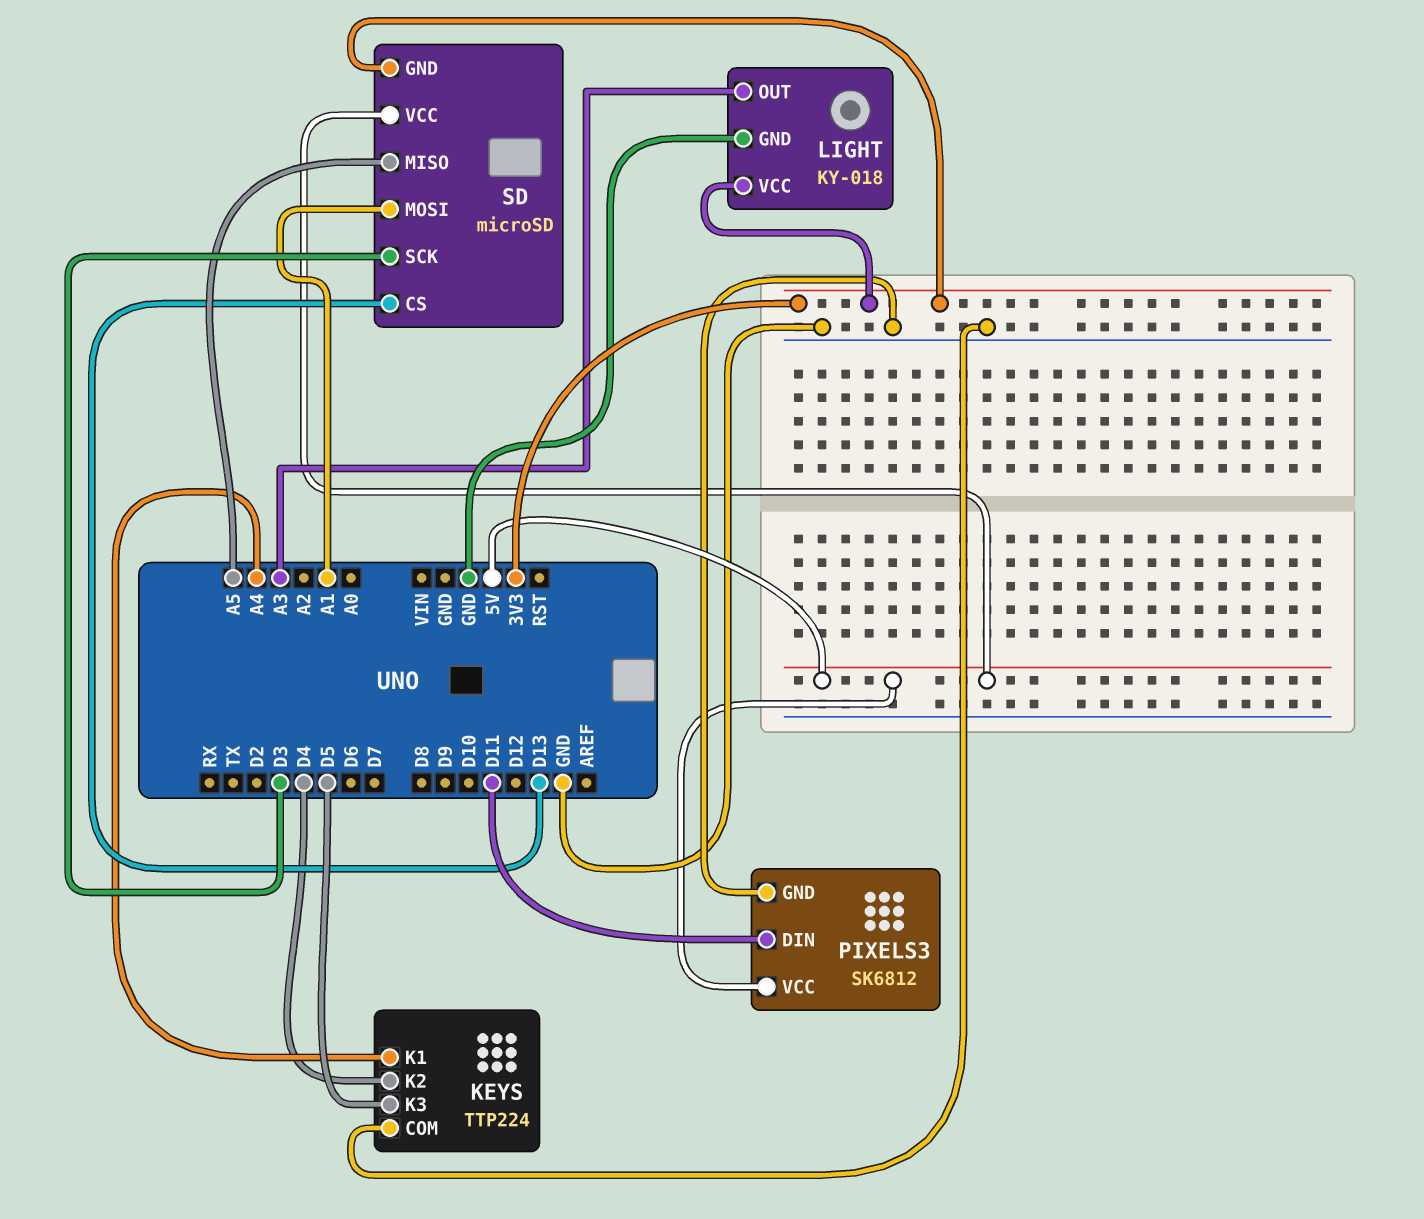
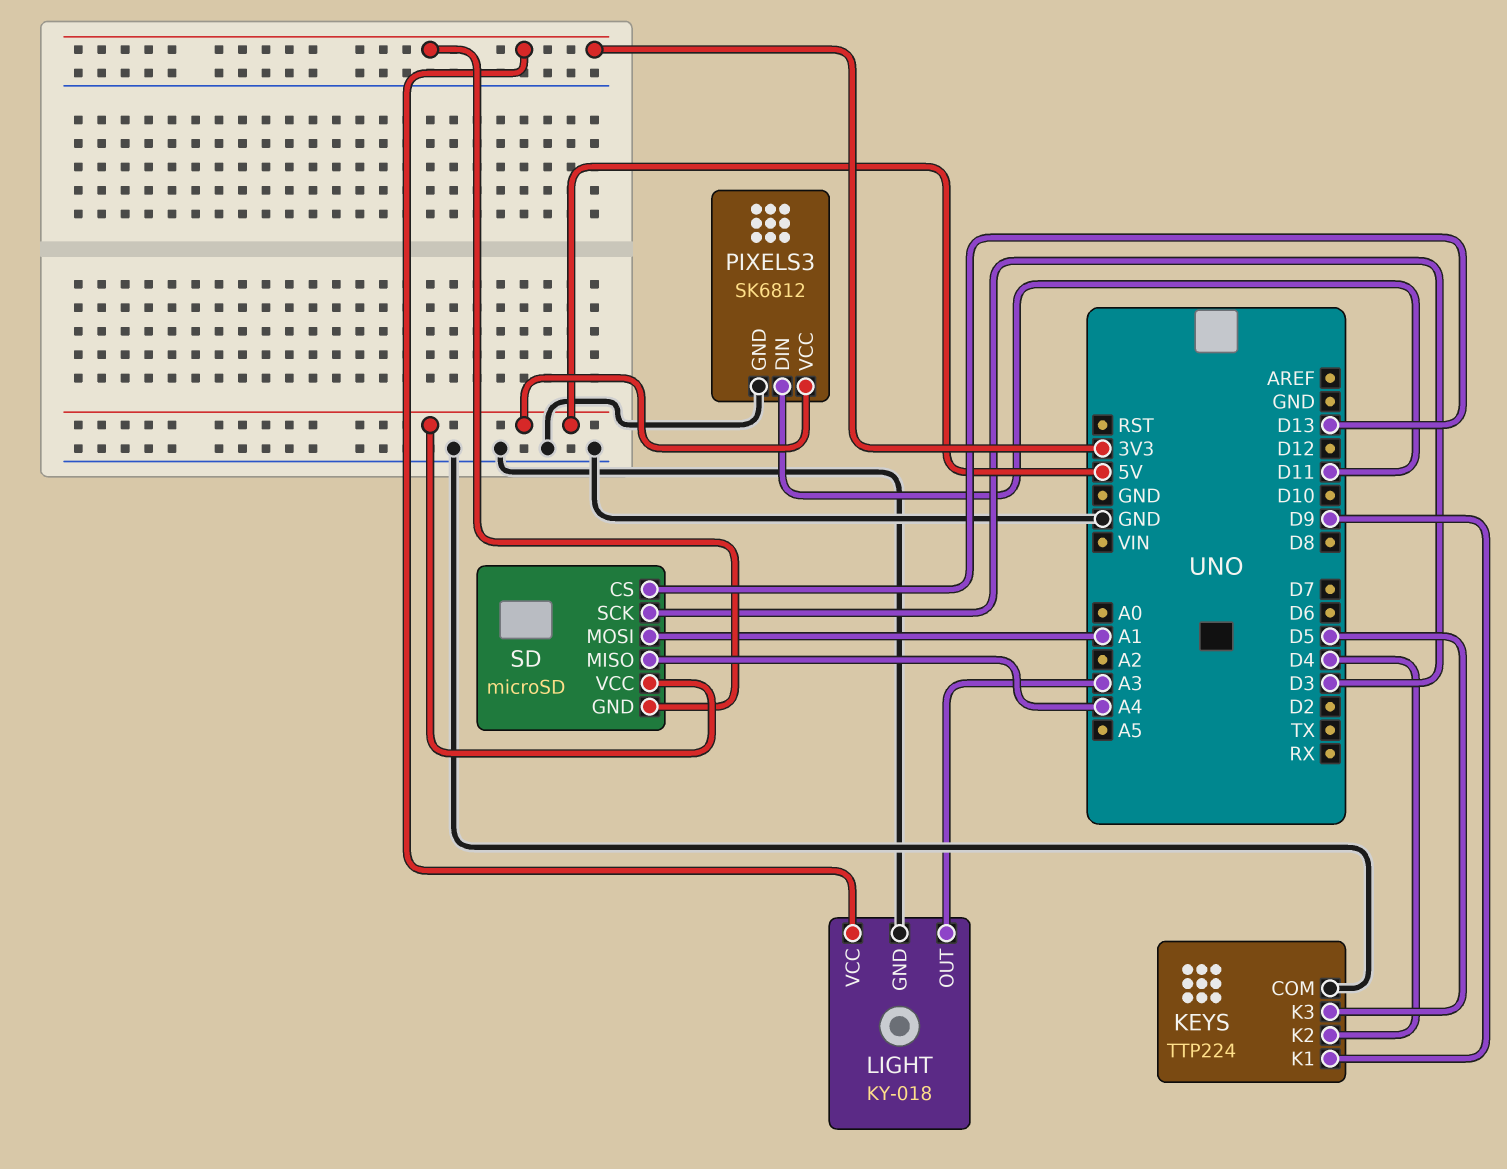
KEYS pin K1: A4 -> D9
SD pin MISO: A5 -> A4

